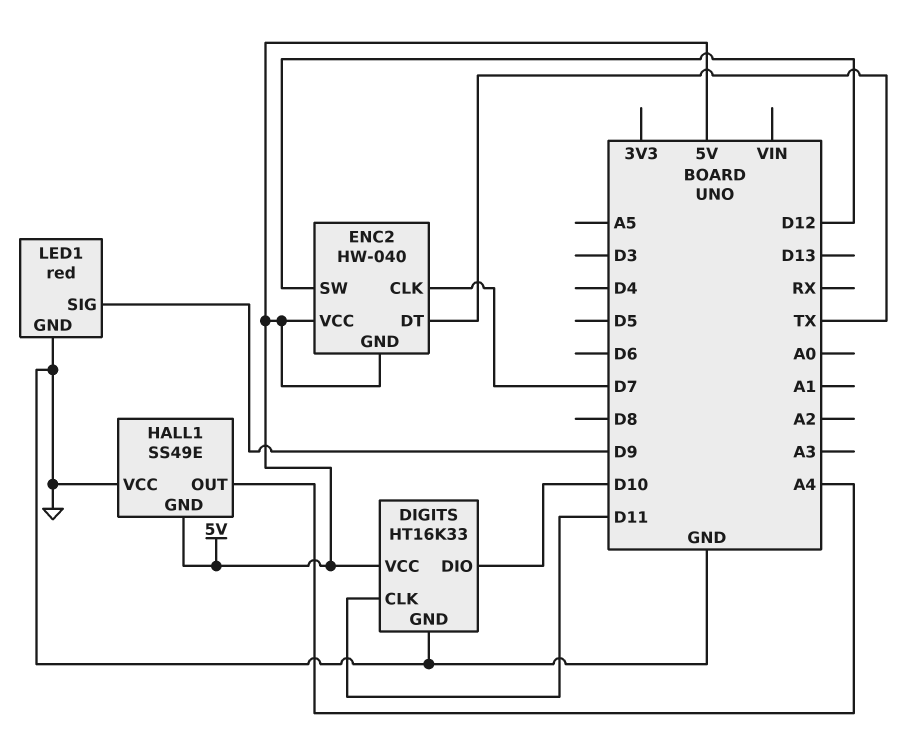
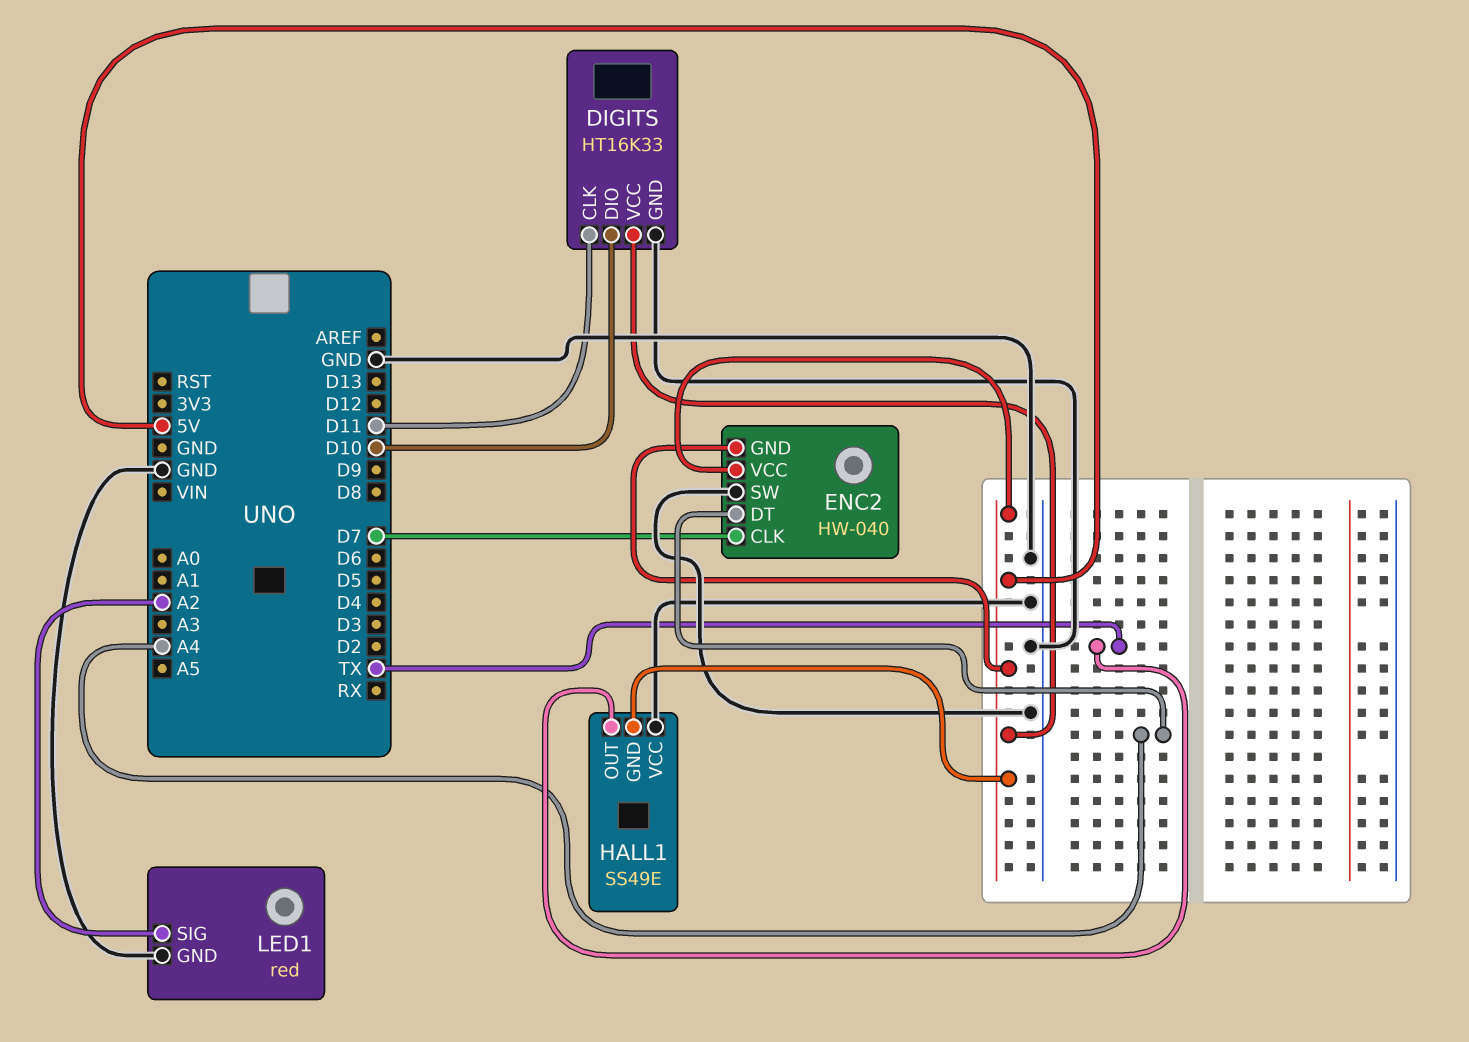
ENC2 pin DT: TX -> A4
ENC2 pin SW: D12 -> GND
HALL1 pin OUT: A4 -> TX
LED1 pin SIG: D9 -> A2

